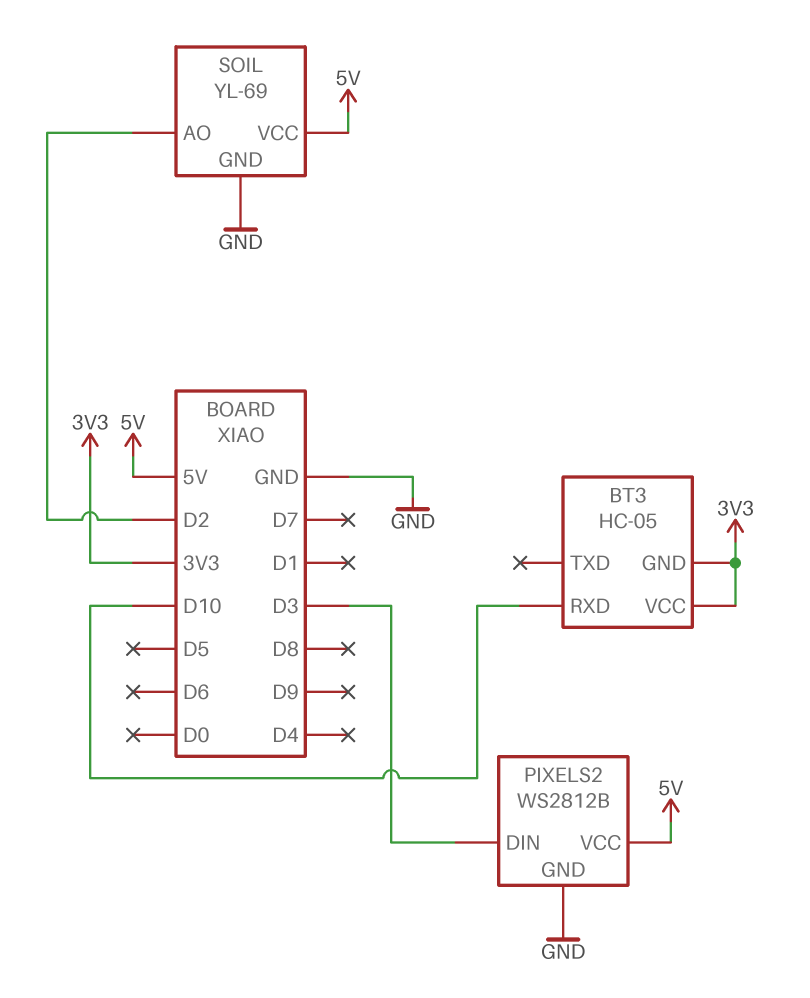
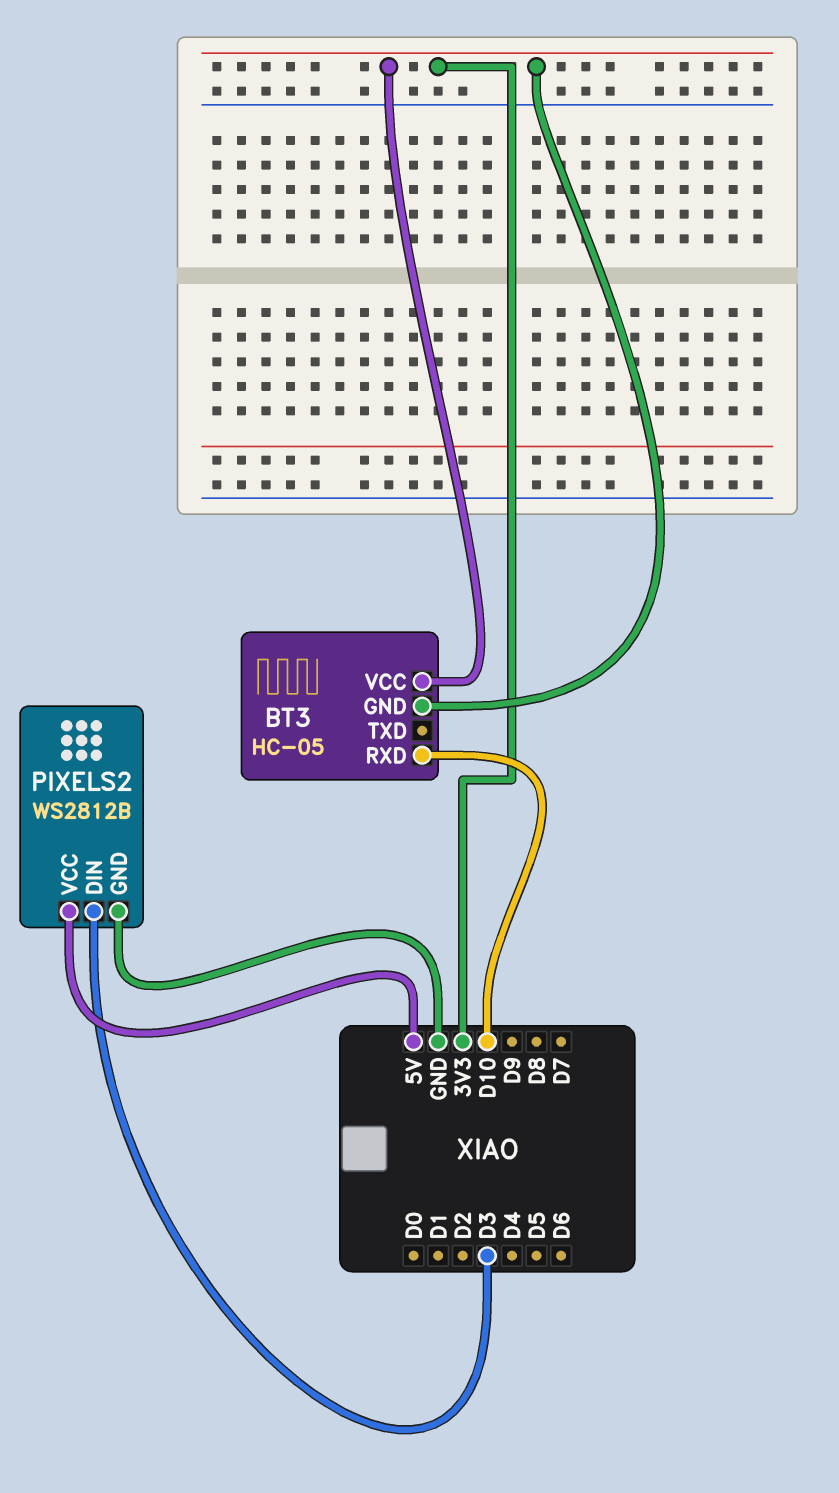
SOIL: YL-69 -> none
SOIL pin AO: D2 -> none
SOIL pin GND: GND -> none
SOIL pin VCC: 5V -> none

